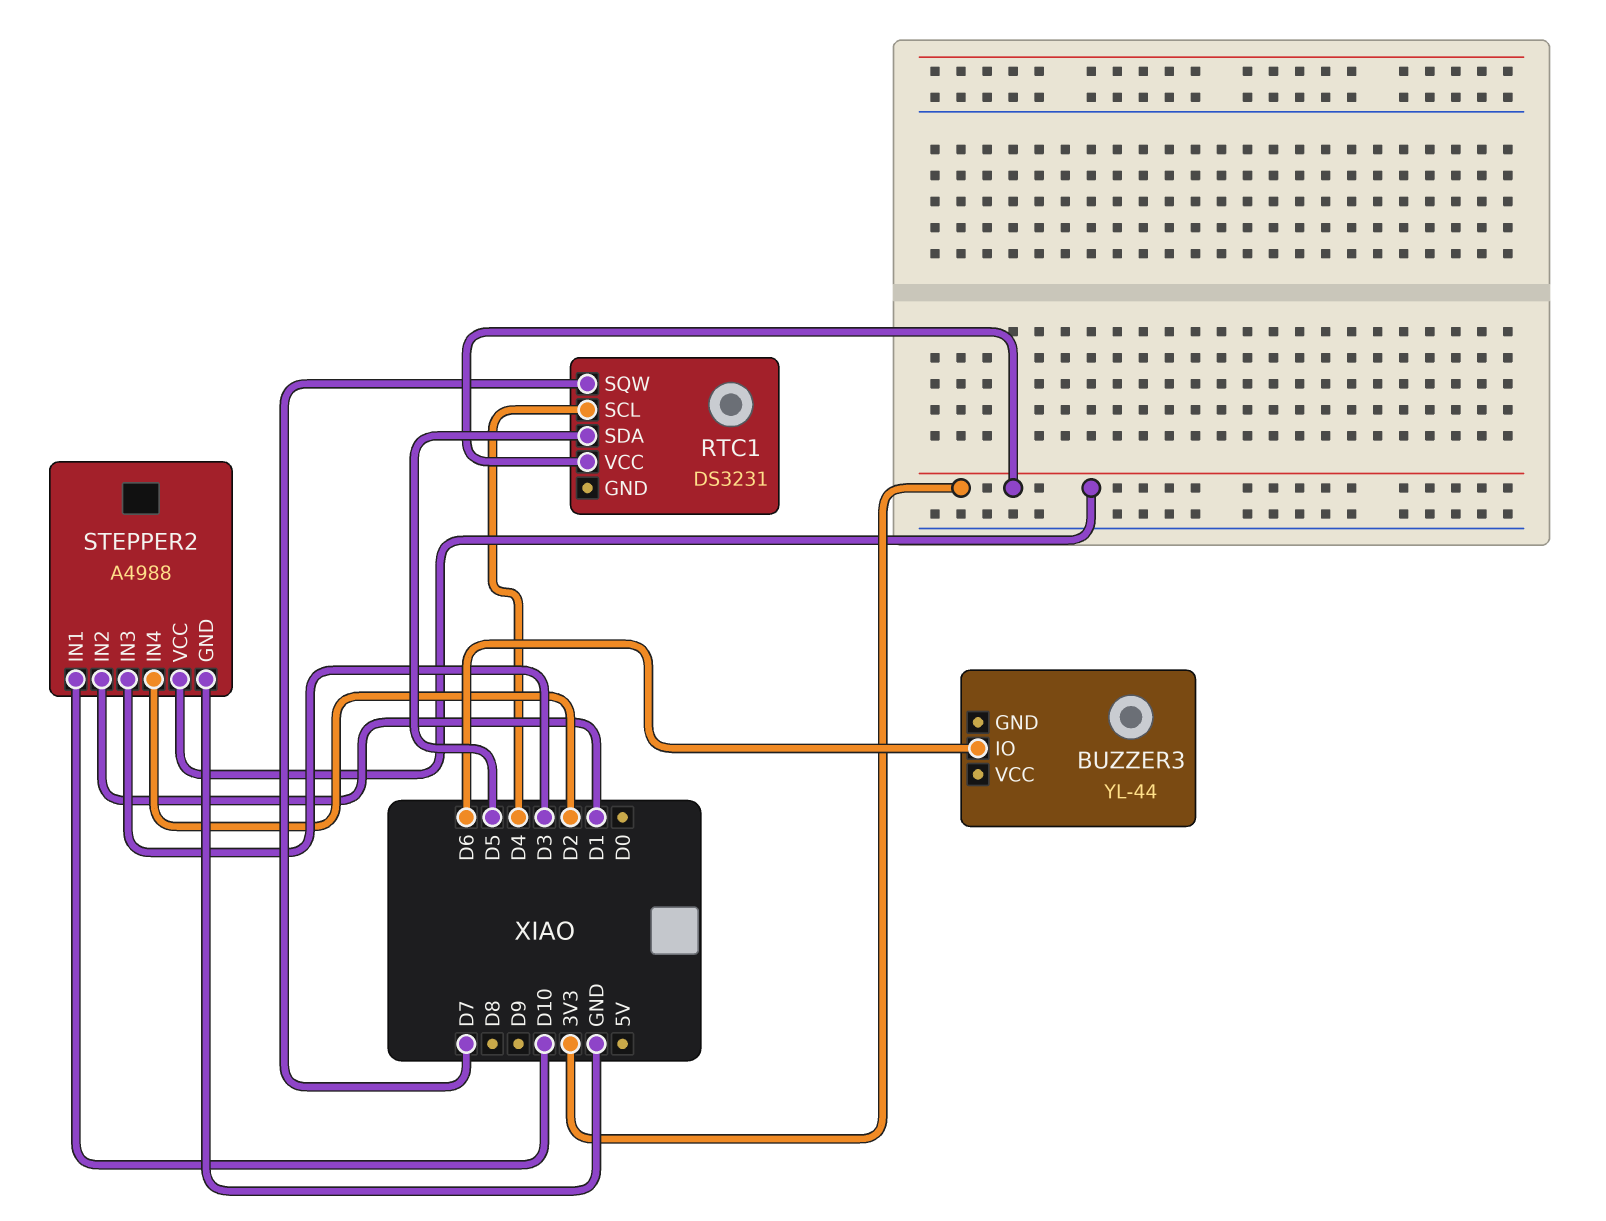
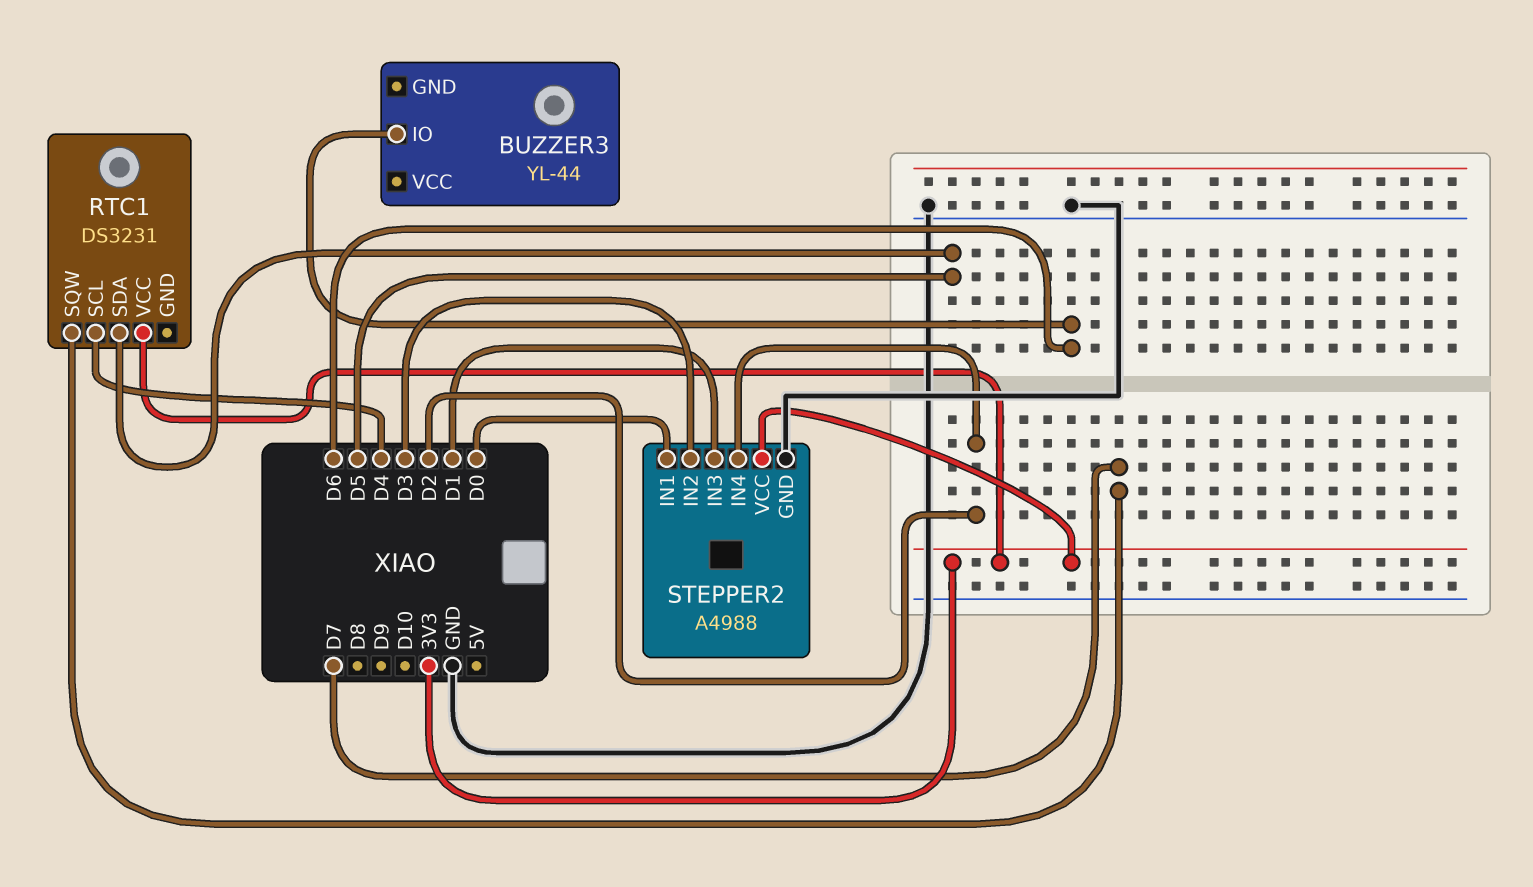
STEPPER2 pin IN1: D10 -> D0
STEPPER2 pin IN2: D1 -> D3
STEPPER2 pin IN3: D3 -> D1

